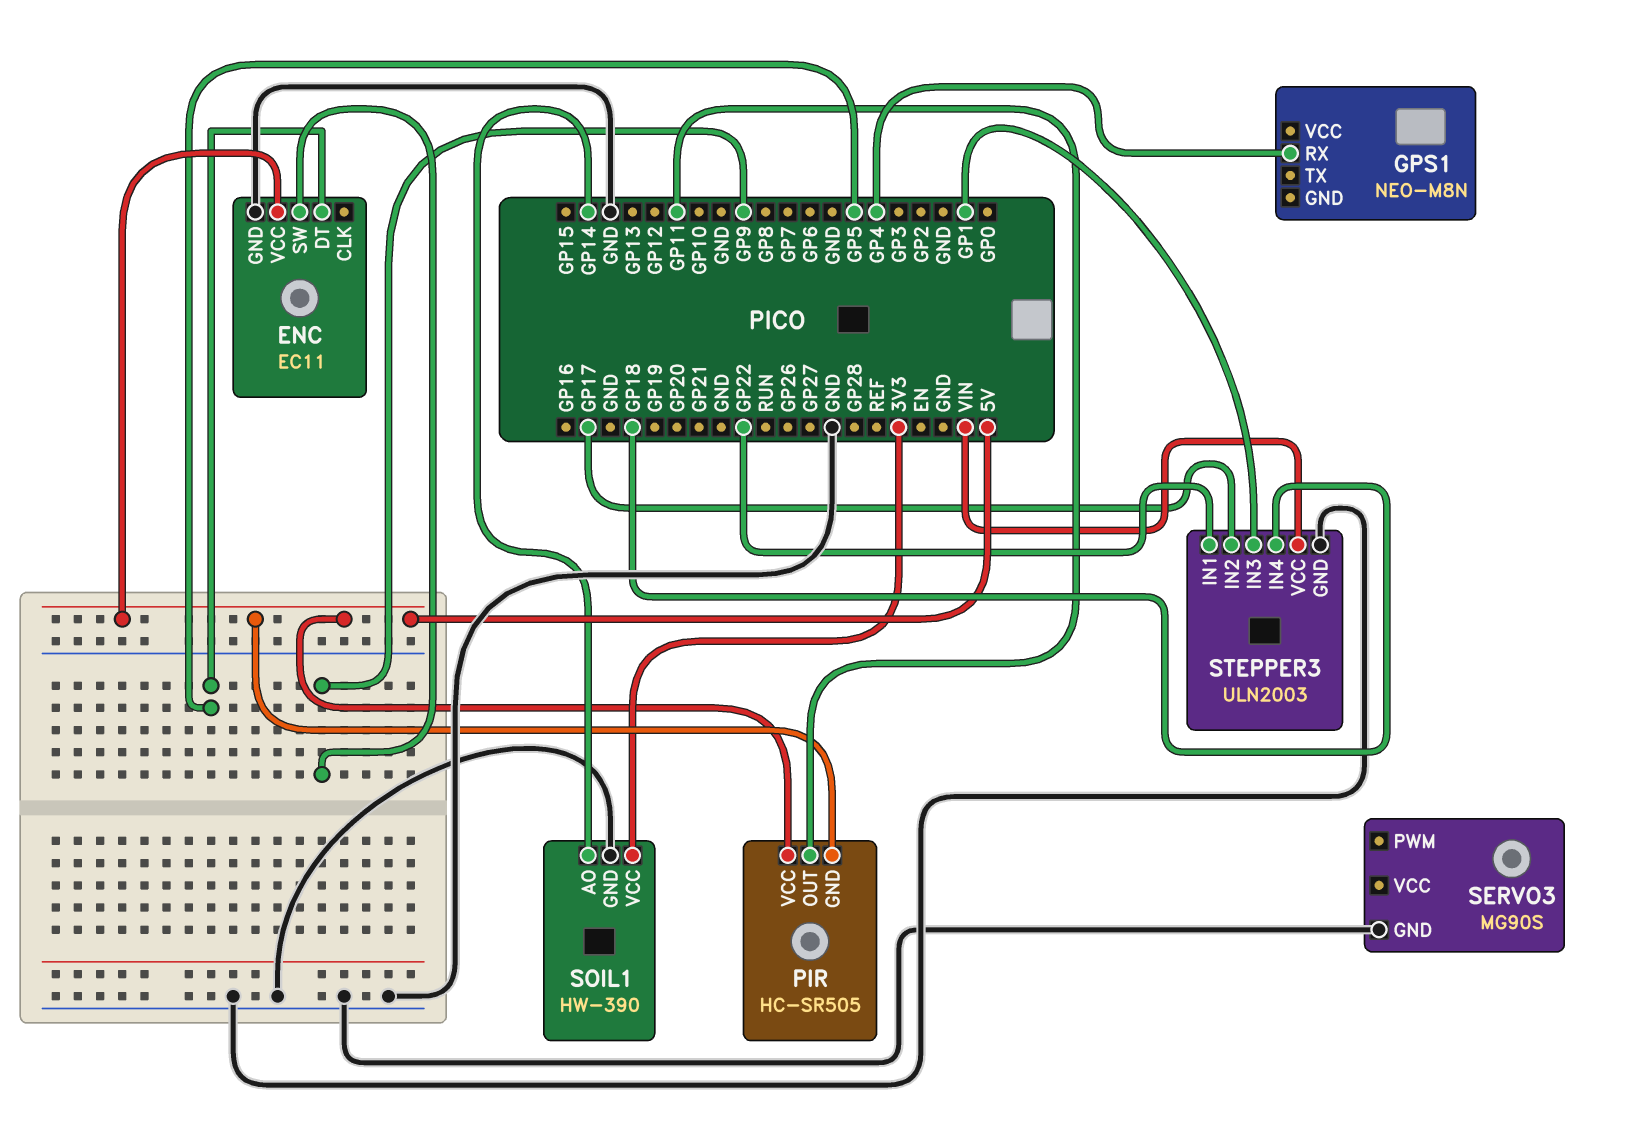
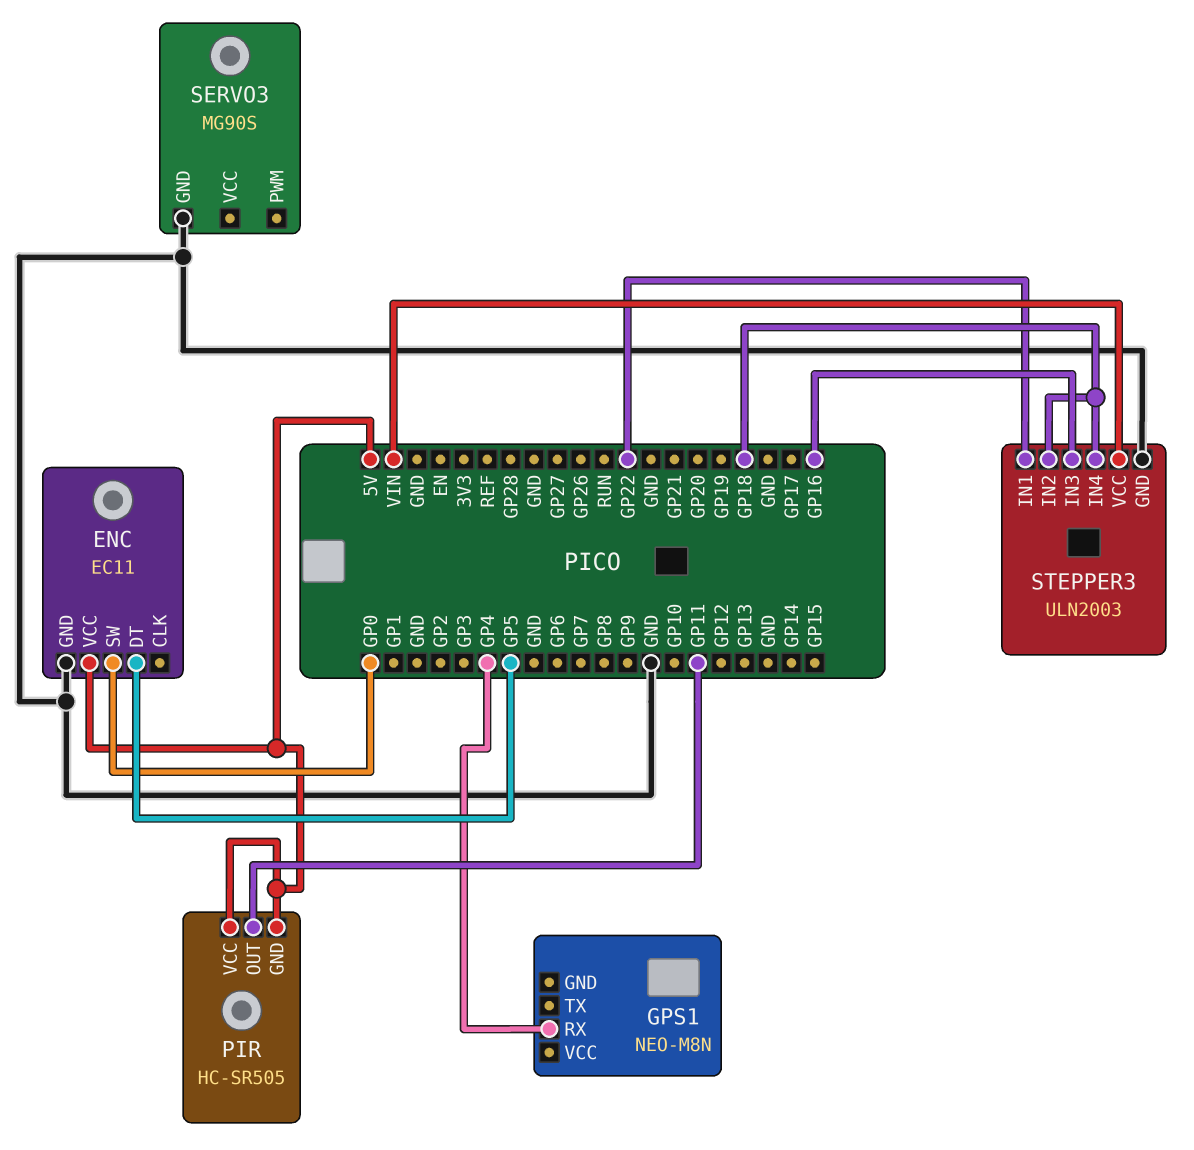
ENC pin SW: GP9 -> GP0
SOIL1: HW-390 -> none
SOIL1 pin AO: GP14 -> none
SOIL1 pin GND: GND -> none
SOIL1 pin VCC: 3V3 -> none
STEPPER3 pin IN2: GP17 -> GP18
STEPPER3 pin IN3: GP1 -> GP16

